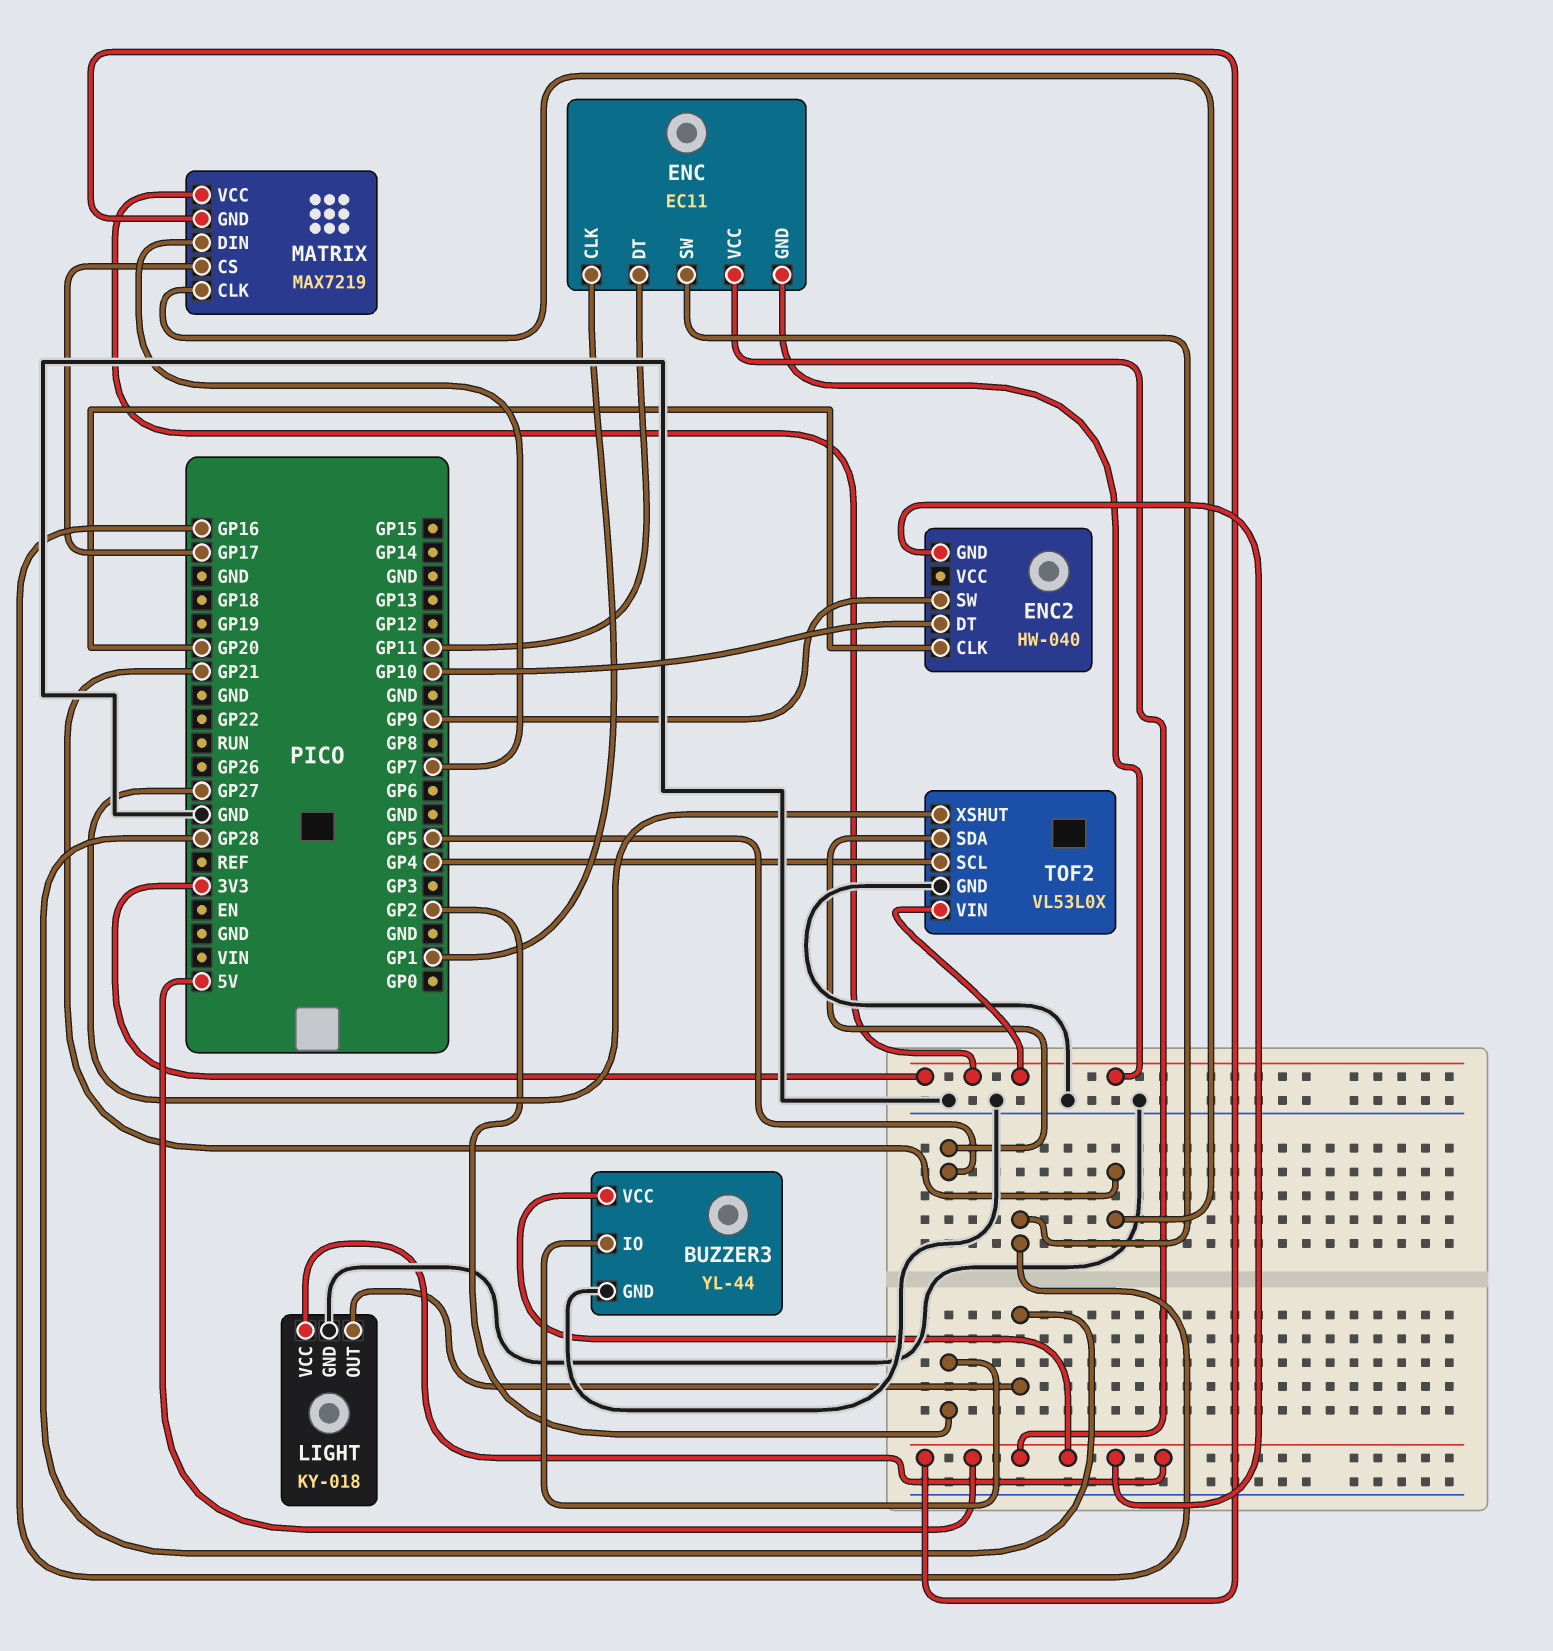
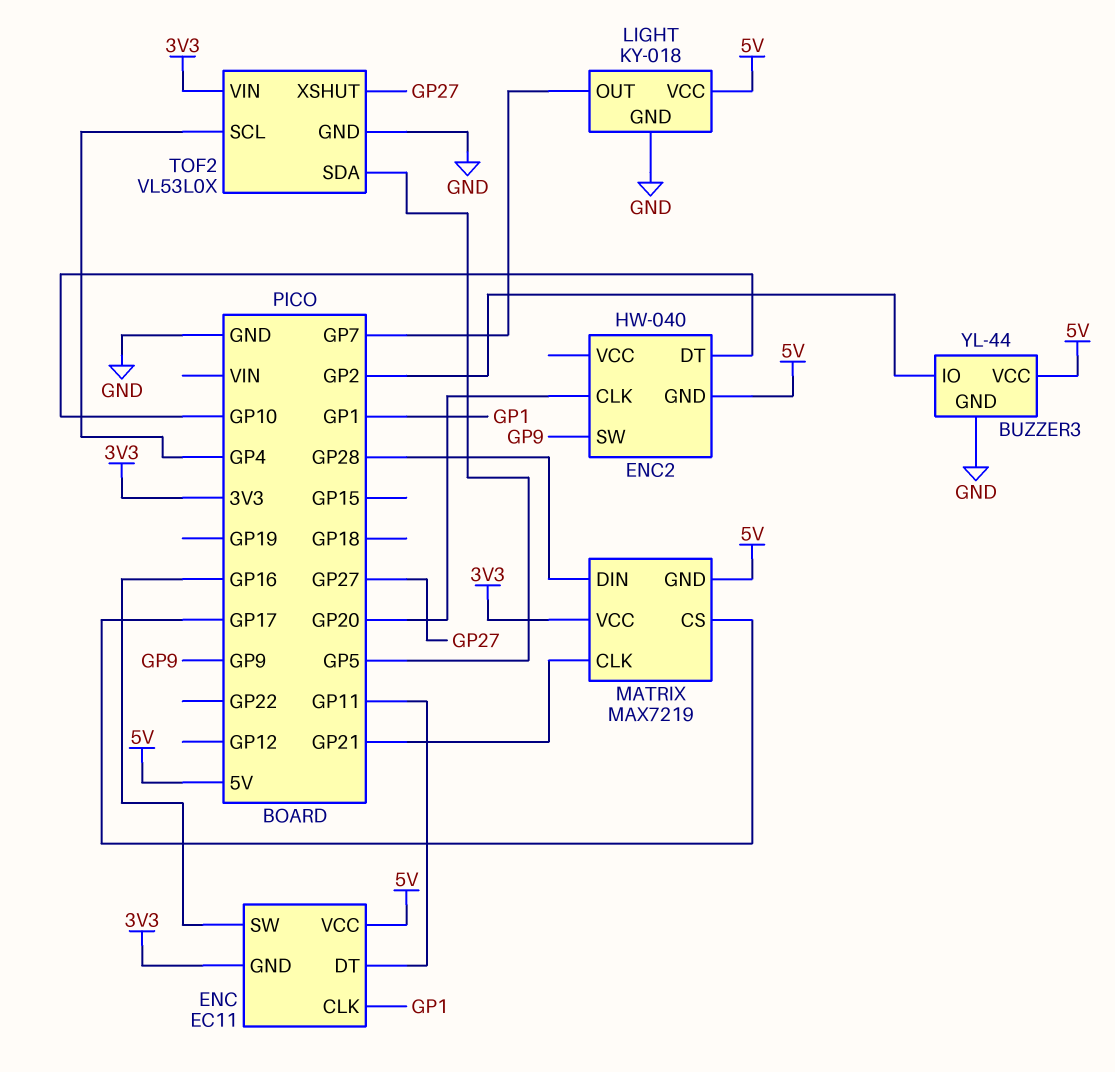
LIGHT pin OUT: GP28 -> GP7
MATRIX pin DIN: GP7 -> GP28

